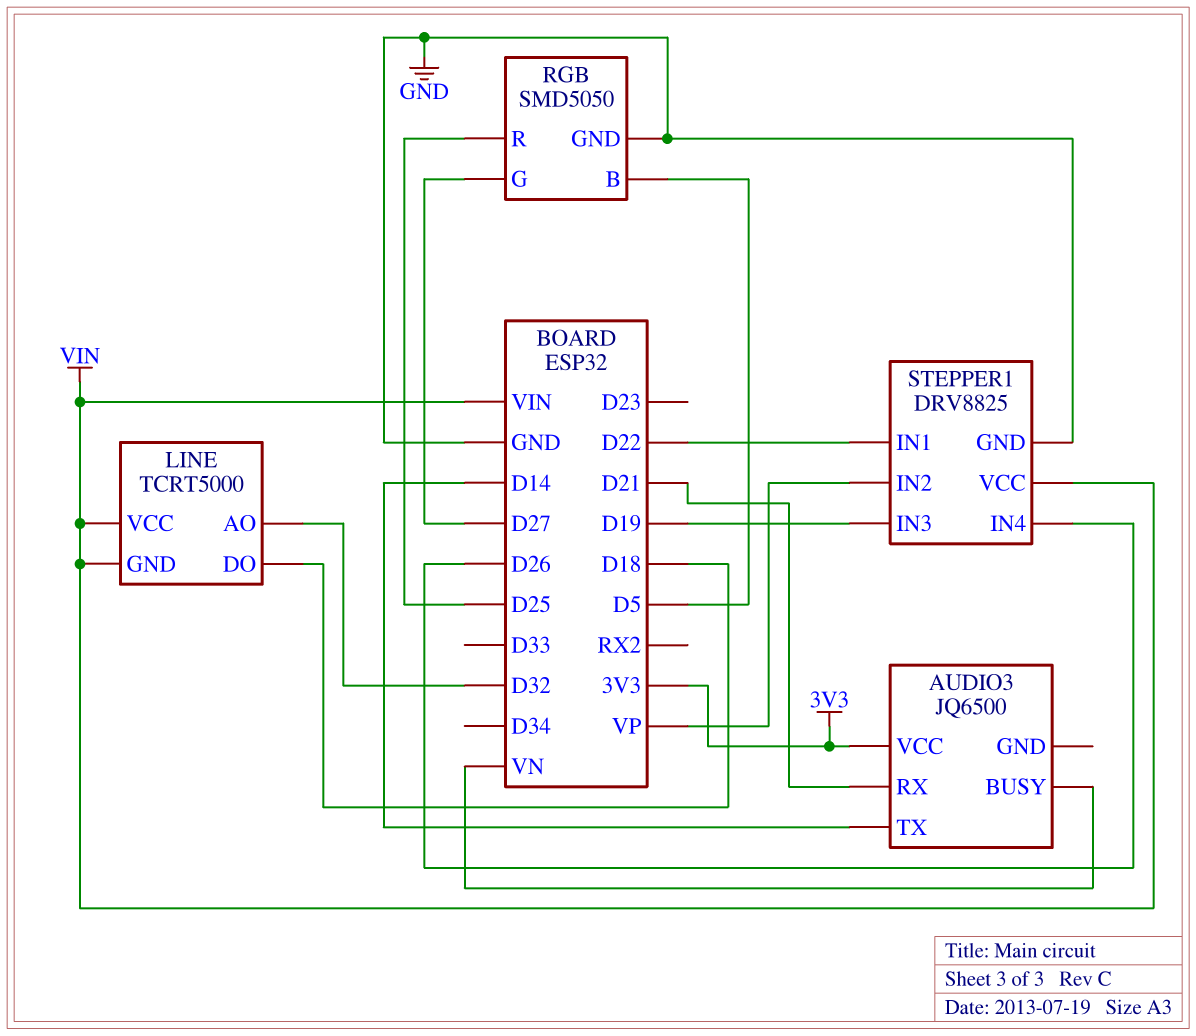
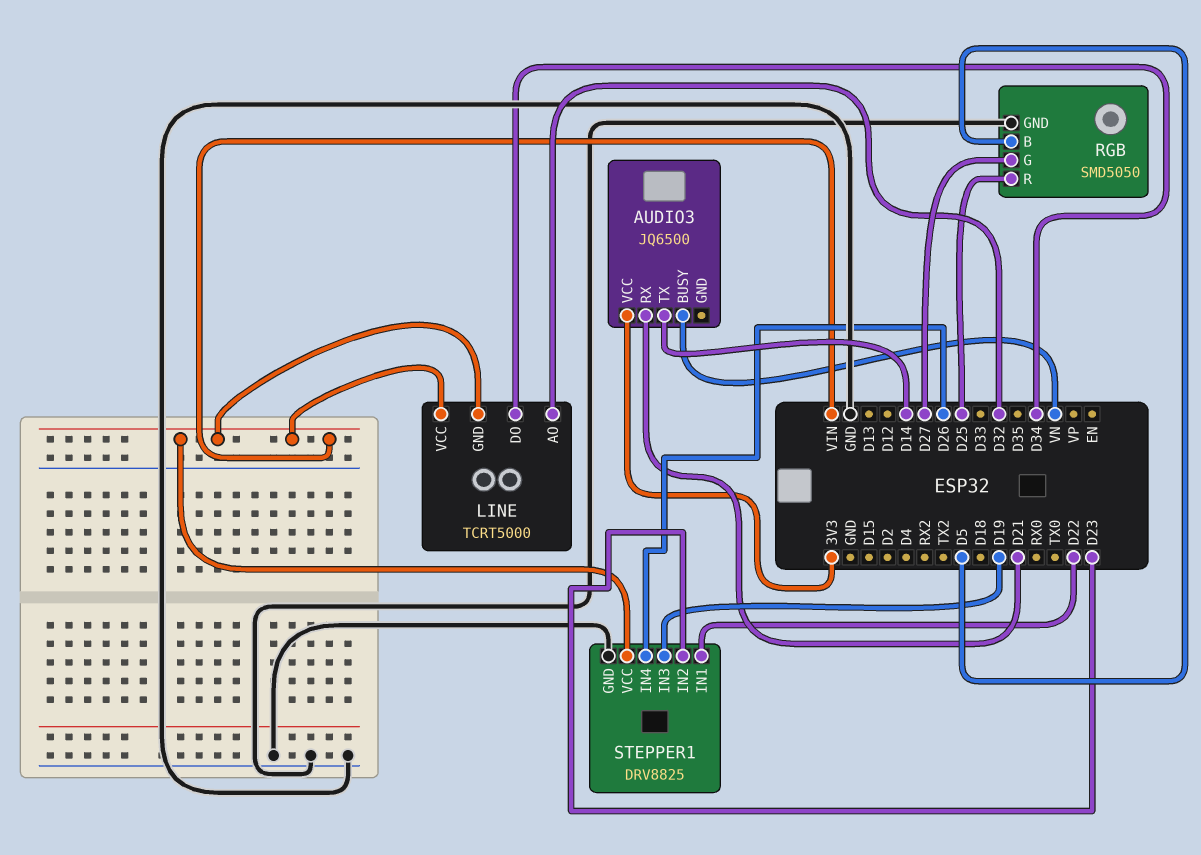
LINE pin DO: D18 -> D34
STEPPER1 pin IN2: VP -> D23

